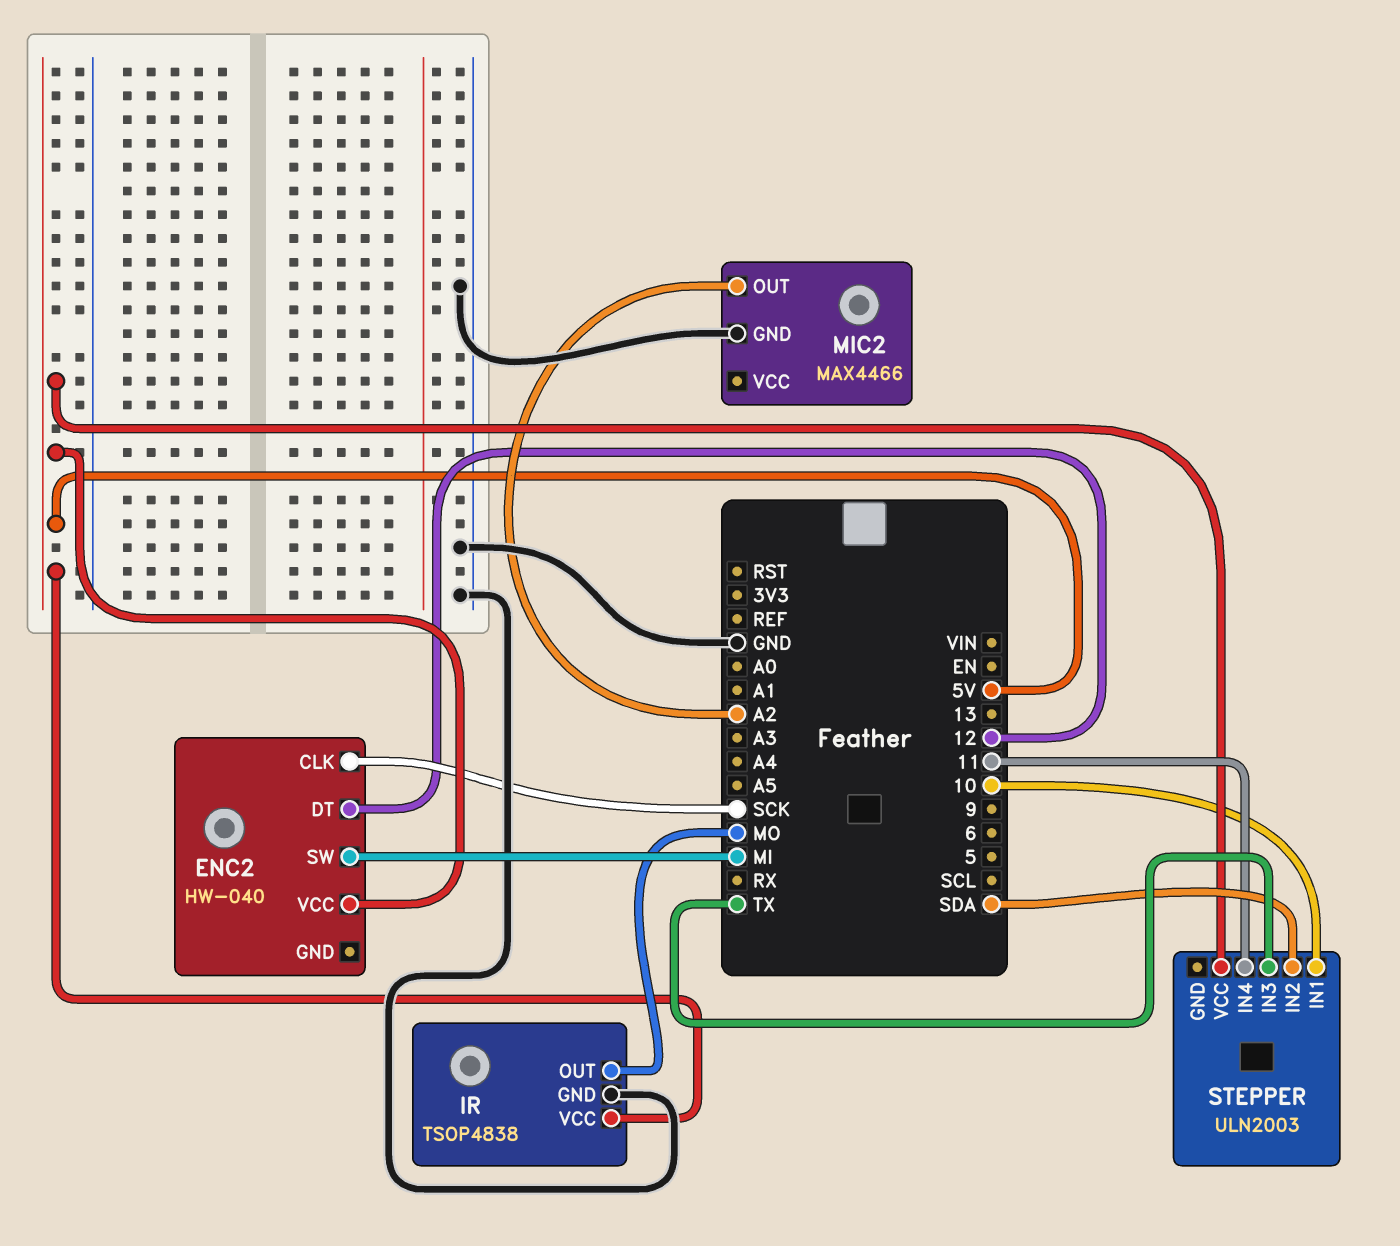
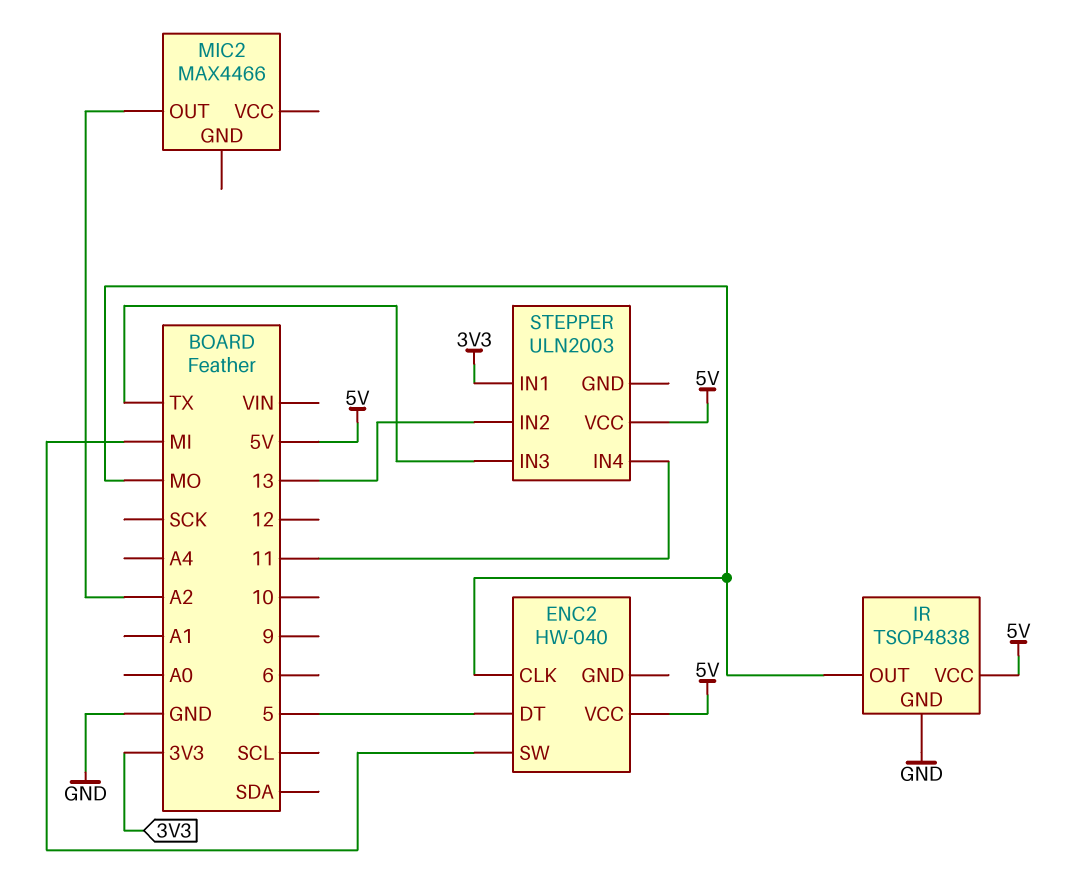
ENC2 pin CLK: SCK -> MO
ENC2 pin DT: 12 -> 5
MIC2 pin GND: GND -> none
STEPPER pin IN1: 10 -> 3V3
STEPPER pin IN2: SDA -> 13

